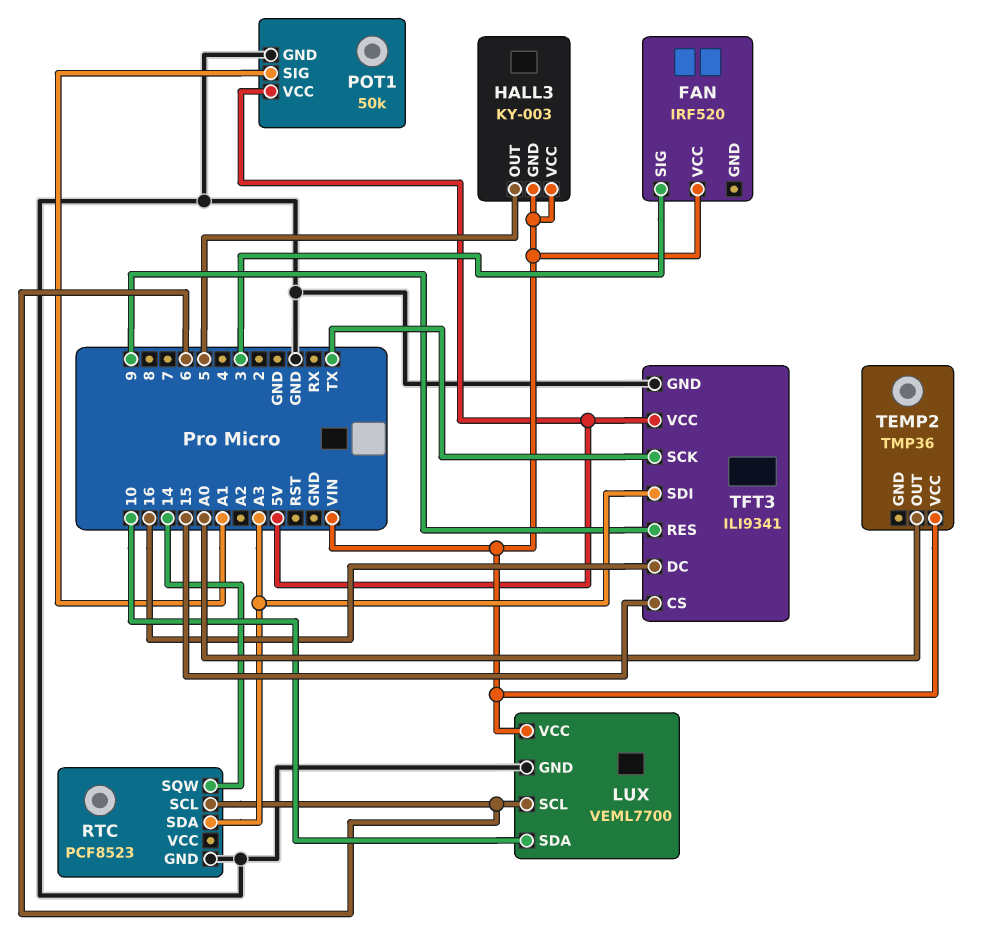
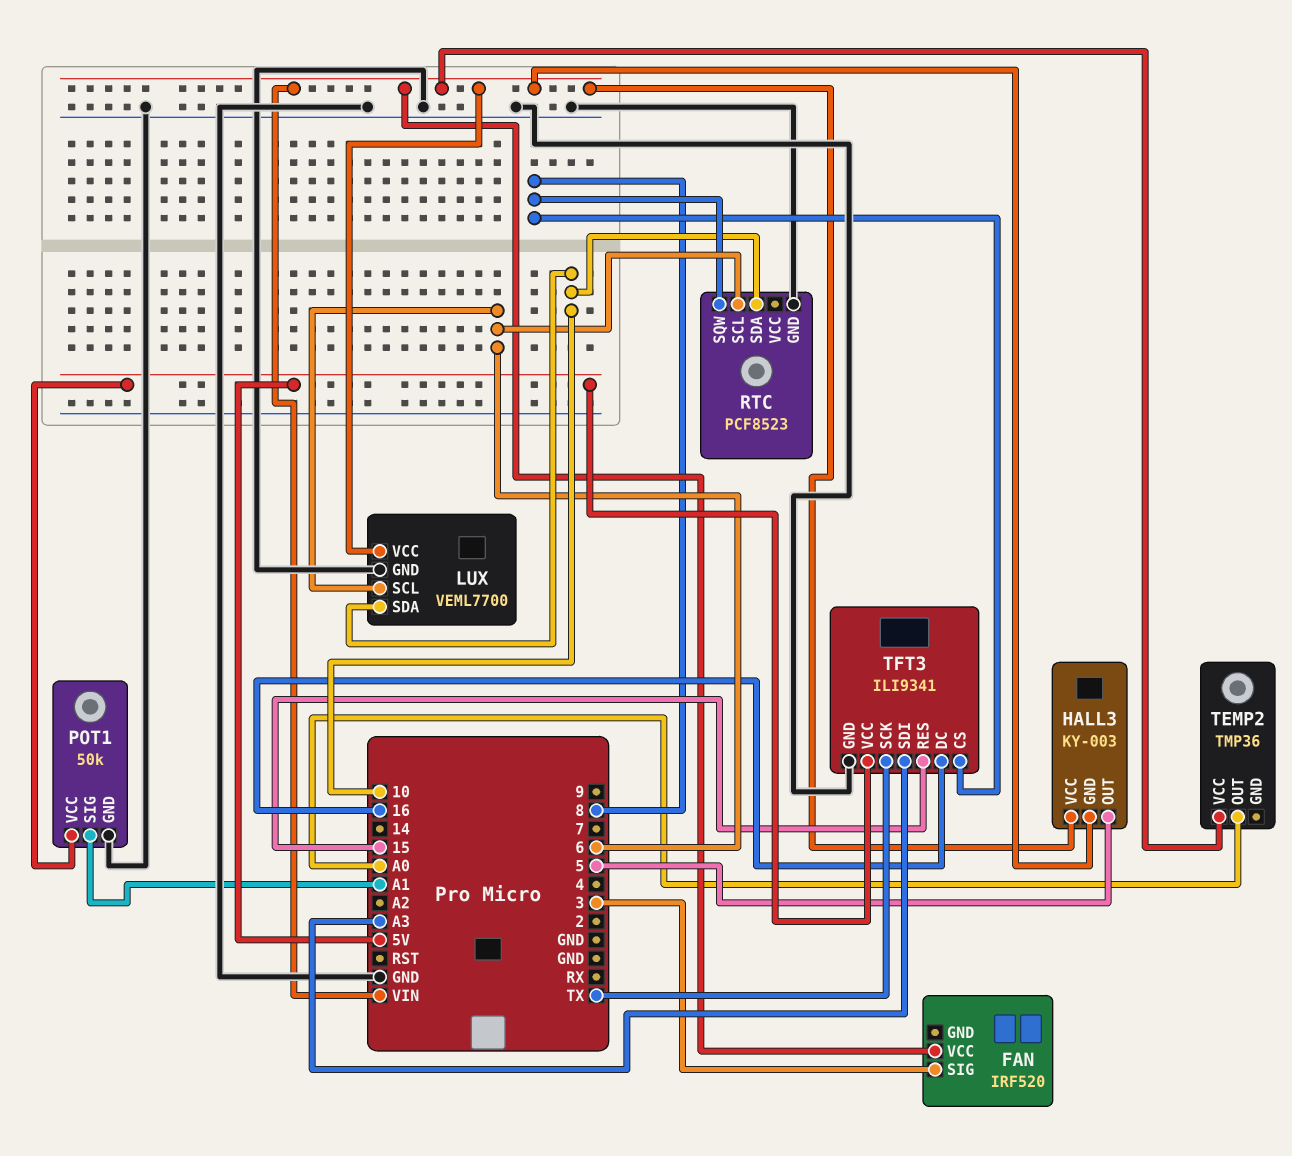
RTC pin SDA: A3 -> 10
RTC pin SQW: 14 -> 8
TFT3 pin CS: 15 -> 8
TFT3 pin RES: 9 -> 15

